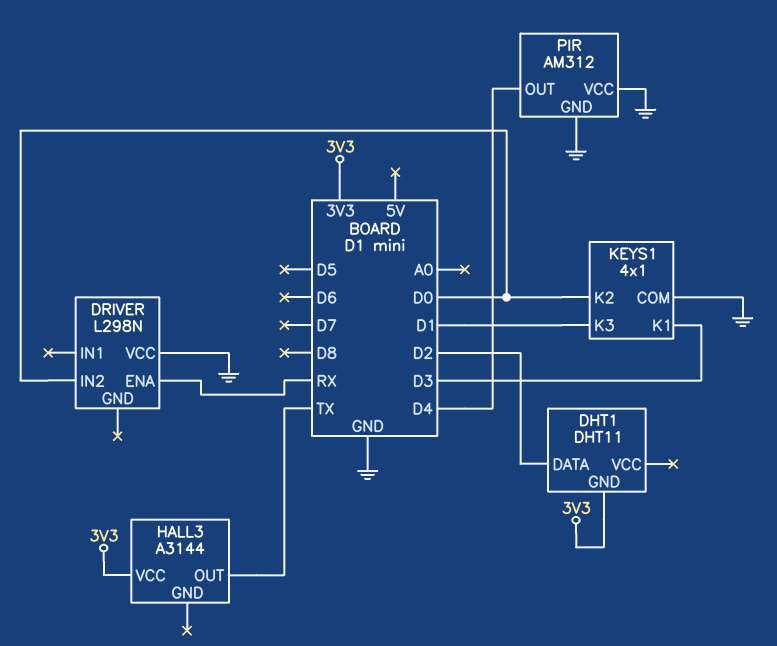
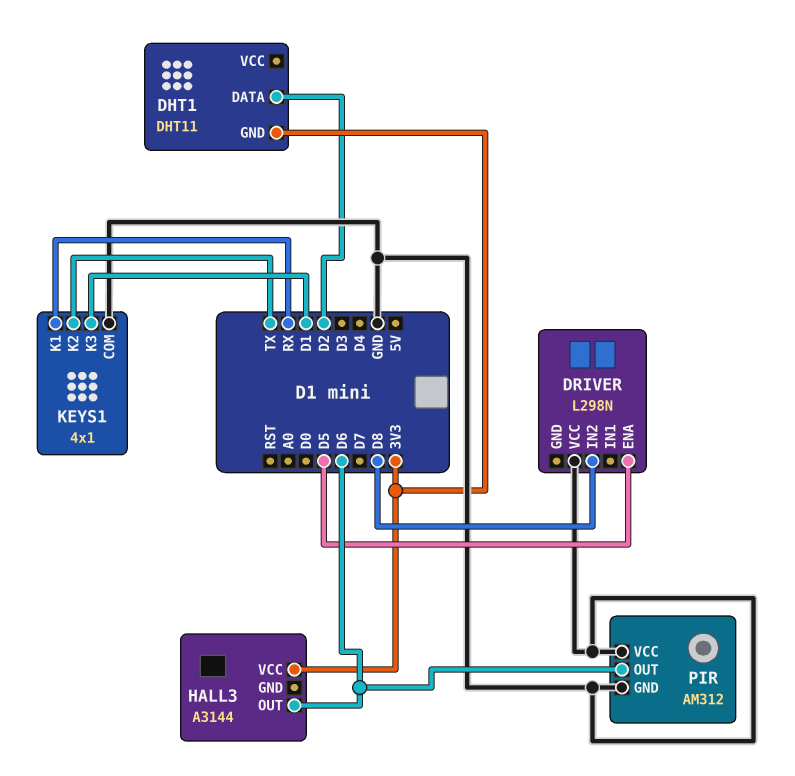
DRIVER pin ENA: RX -> D5
DRIVER pin IN2: D0 -> D8
HALL3 pin OUT: TX -> D6
KEYS1 pin K1: D3 -> RX
KEYS1 pin K2: D0 -> TX
PIR pin OUT: D4 -> D6

